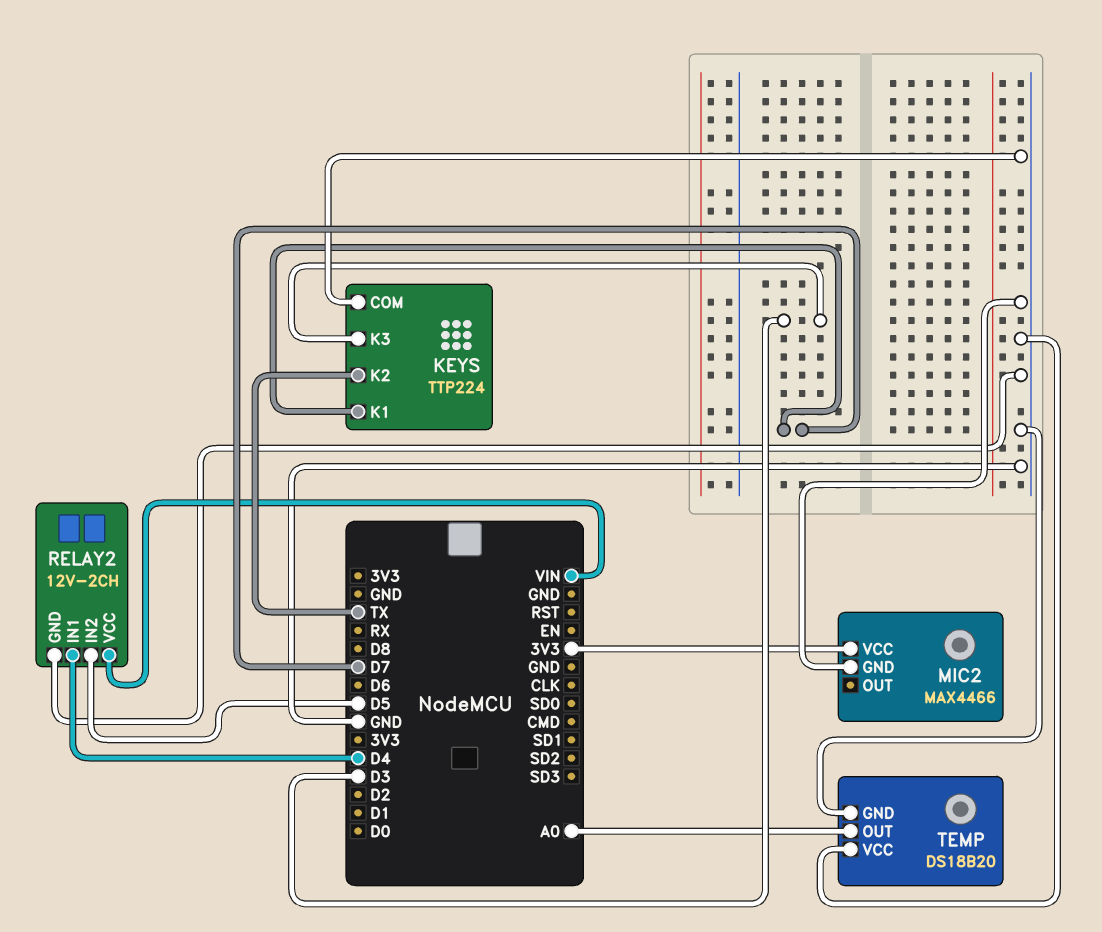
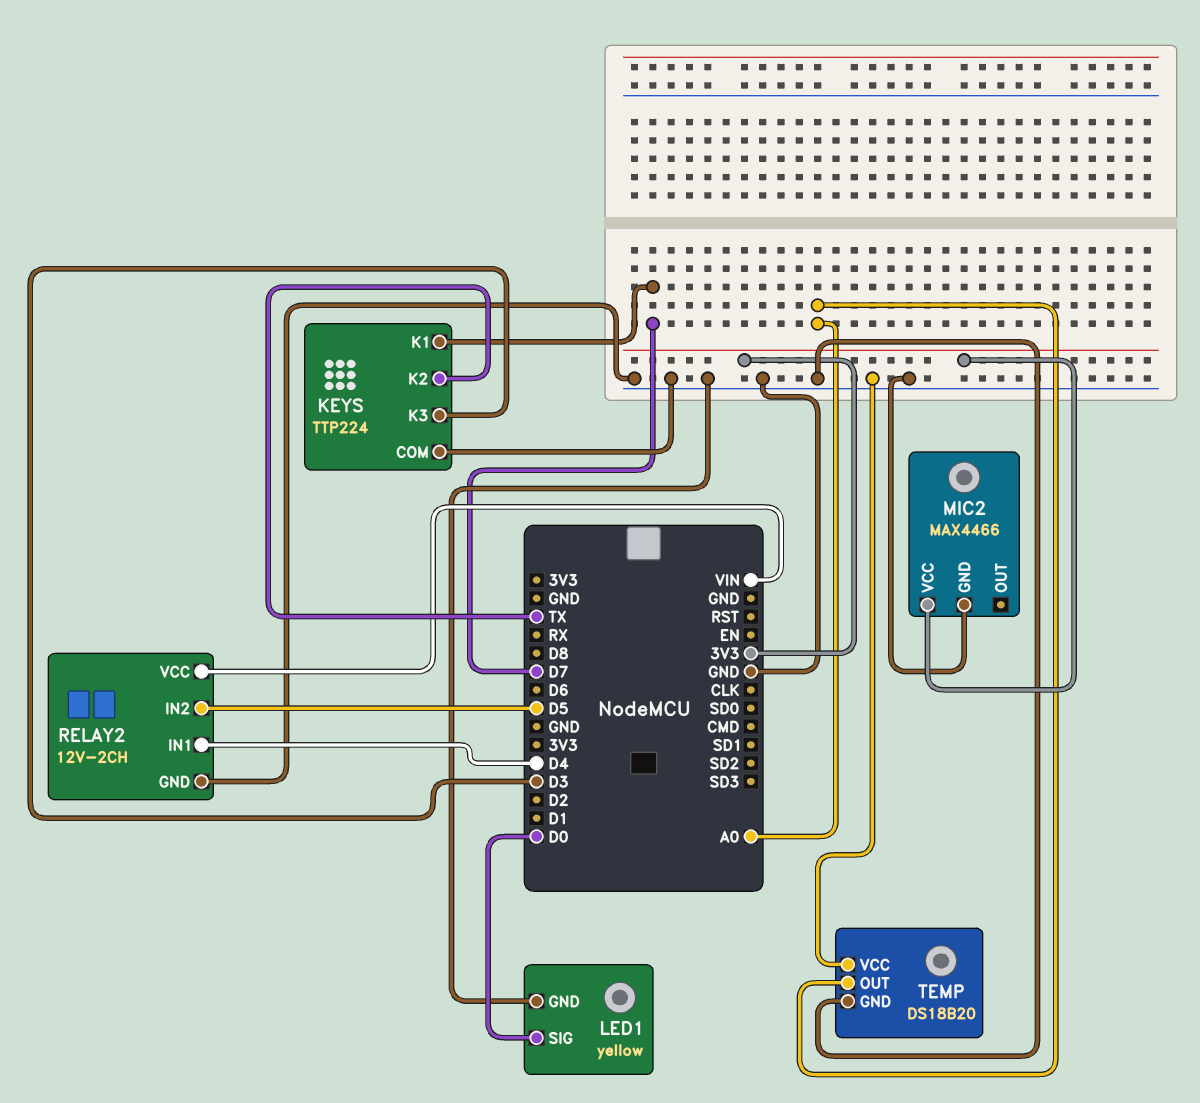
LED1: none -> yellow
LED1 pin GND: none -> GND
LED1 pin SIG: none -> D0

